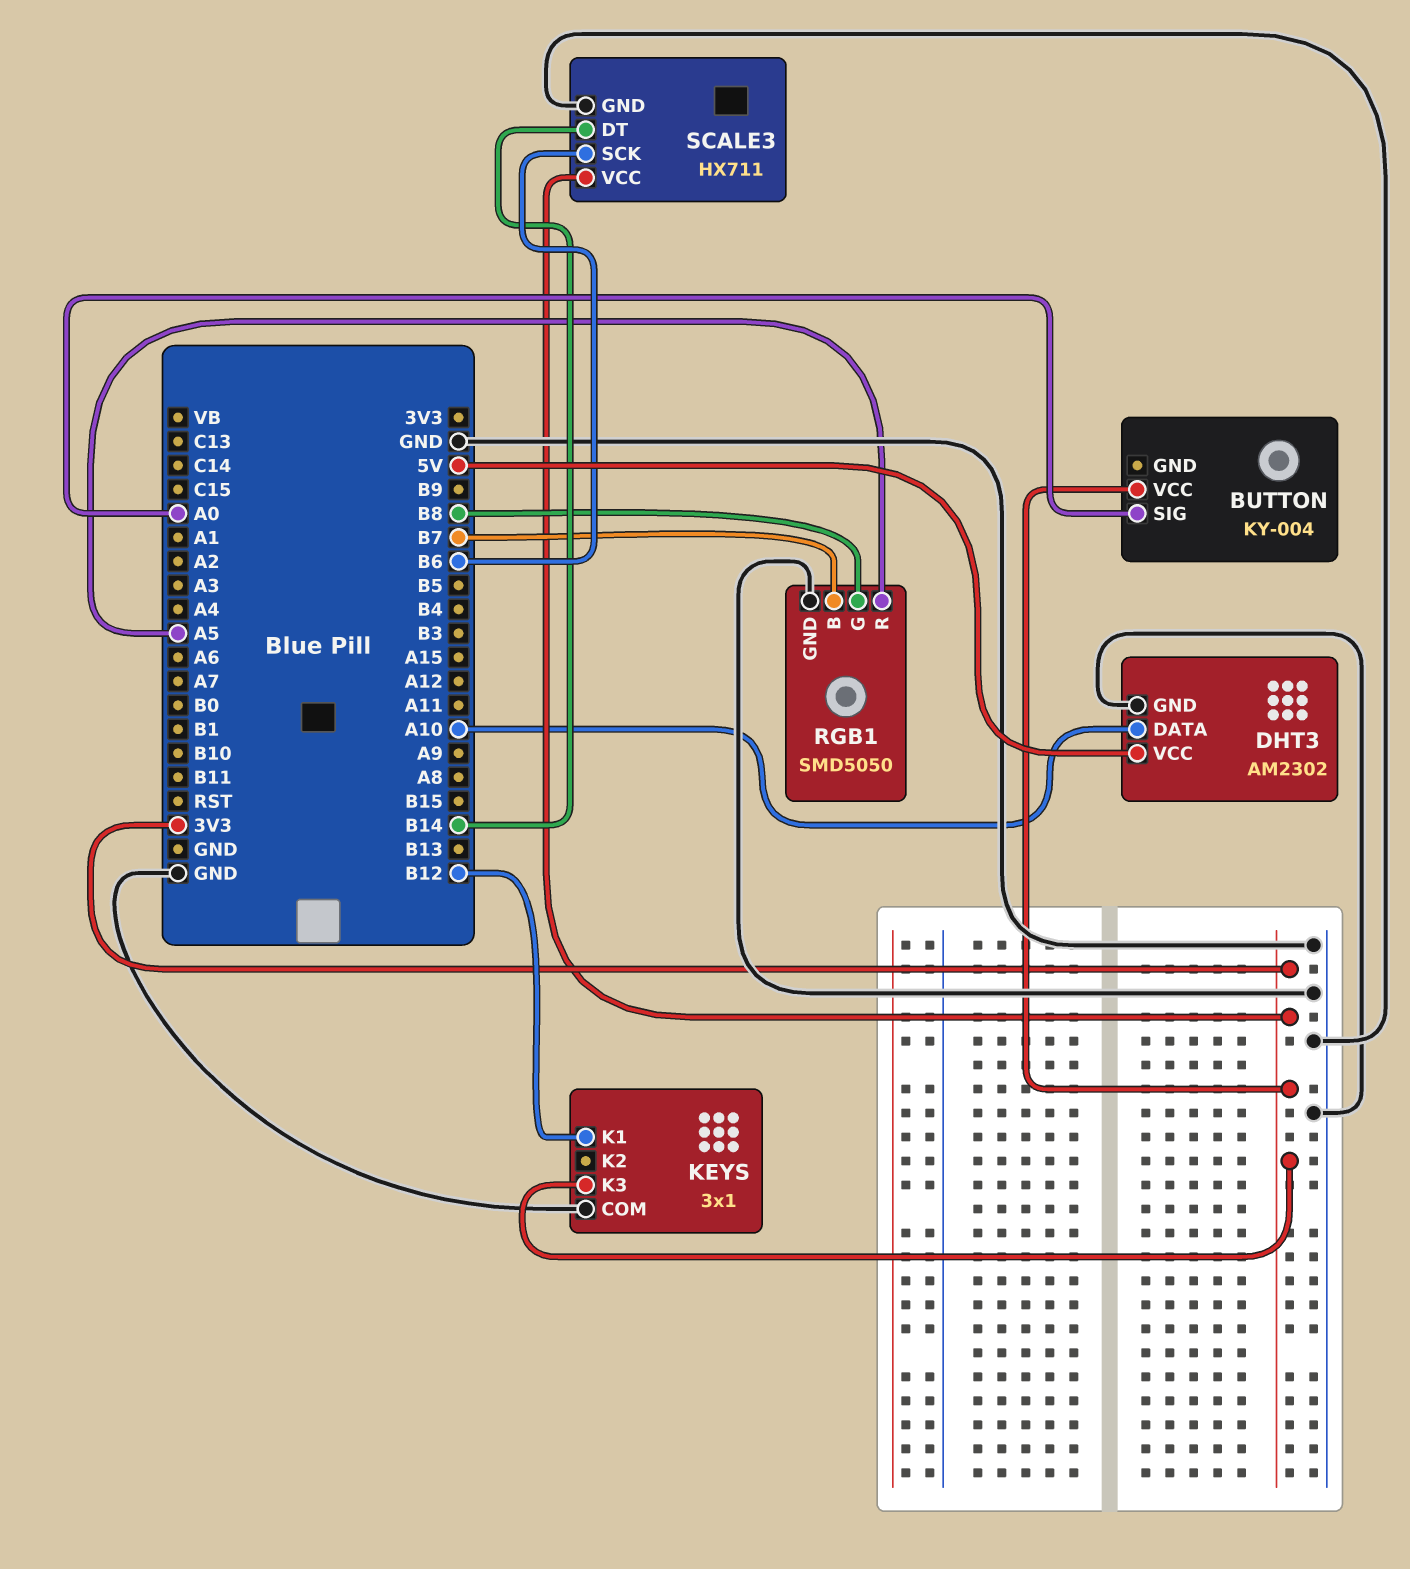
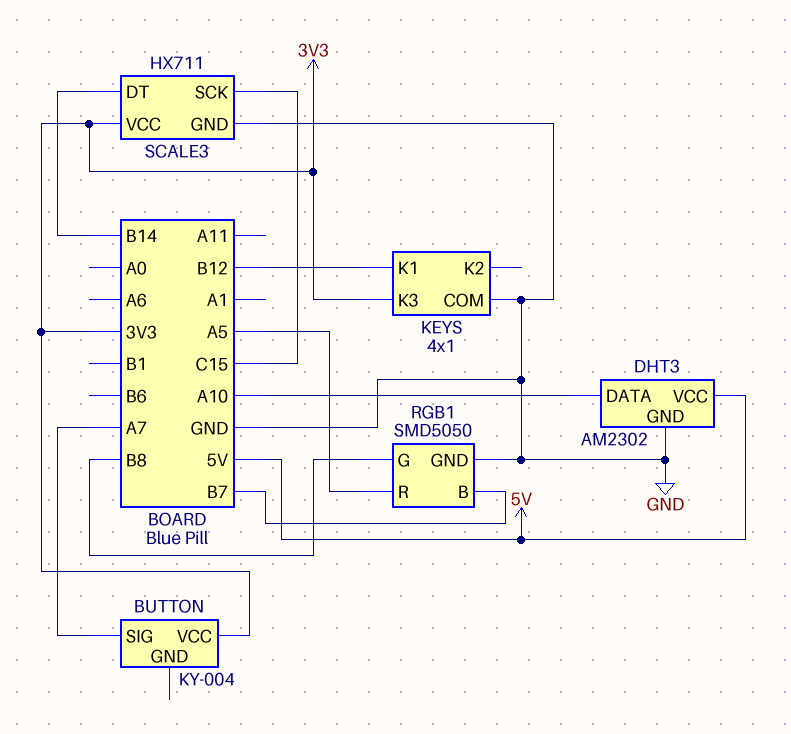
BUTTON pin SIG: A0 -> A7
KEYS: 3x1 -> 4x1
SCALE3 pin SCK: B6 -> C15

